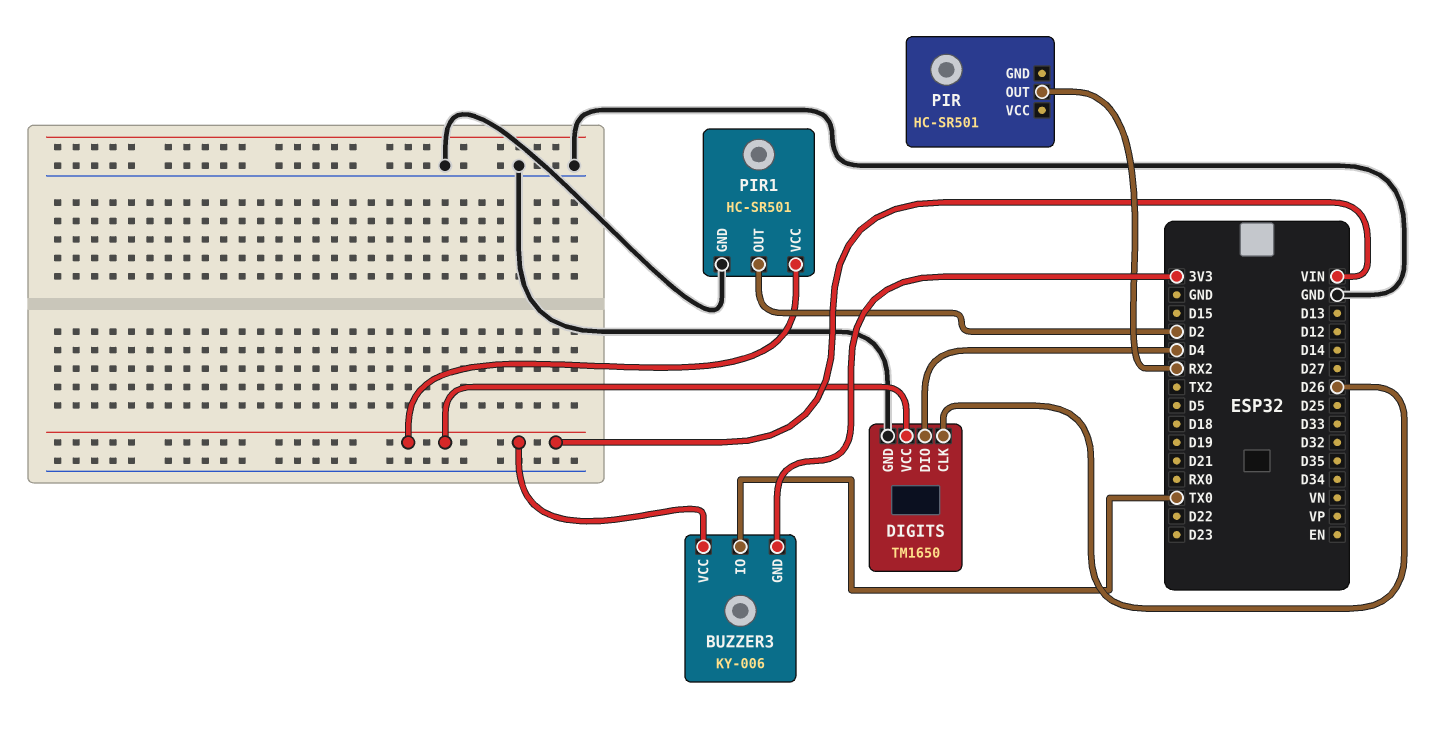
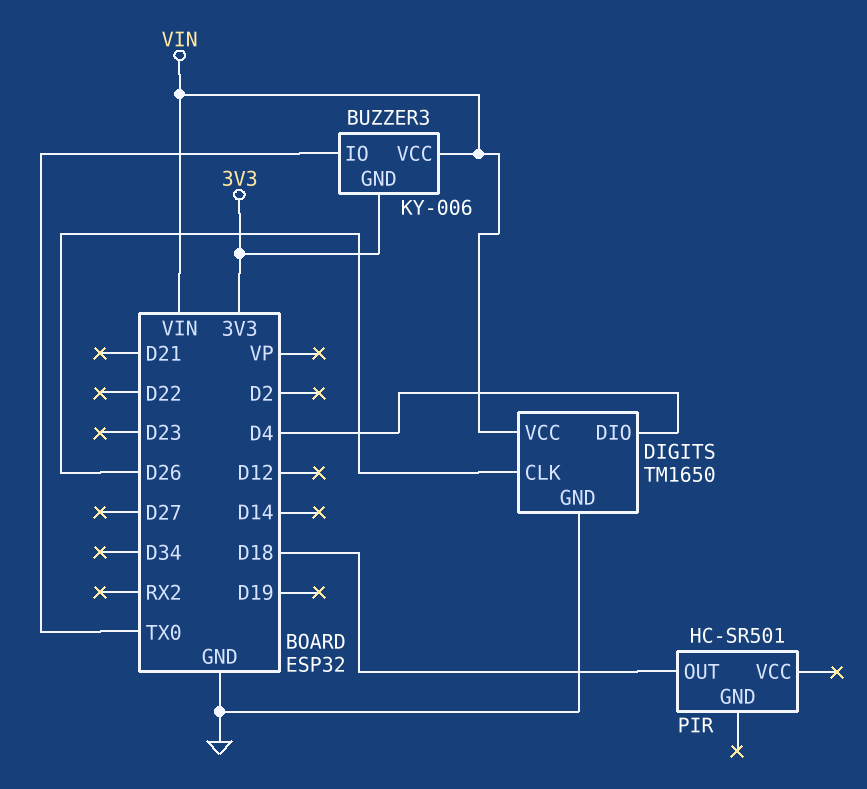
PIR pin OUT: RX2 -> D18
PIR1: HC-SR501 -> none
PIR1 pin GND: GND -> none
PIR1 pin OUT: D2 -> none
PIR1 pin VCC: VIN -> none

